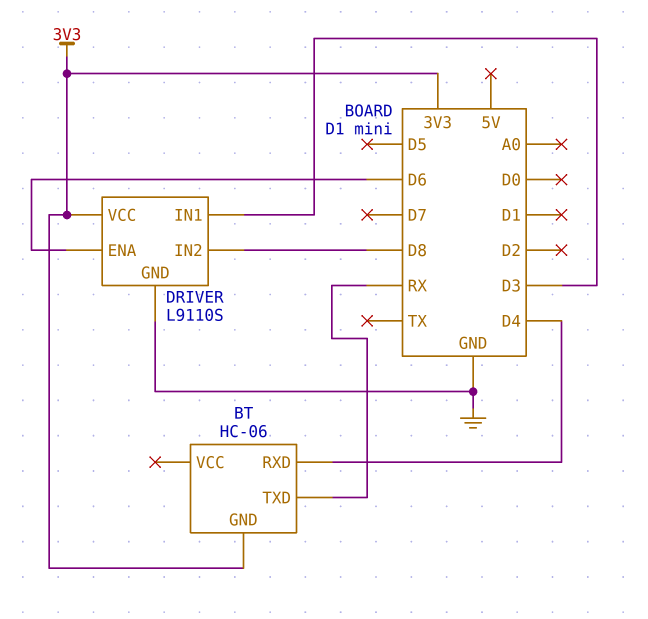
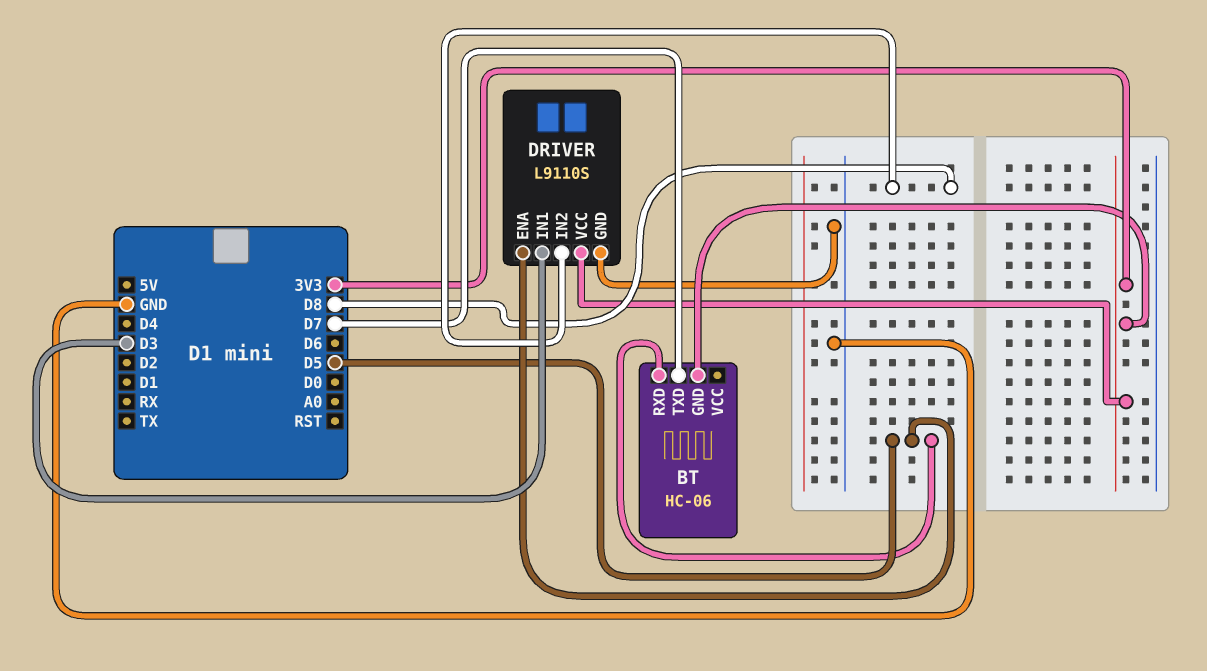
BT pin RXD: D4 -> D5
BT pin TXD: RX -> D7
DRIVER pin ENA: D6 -> D5

